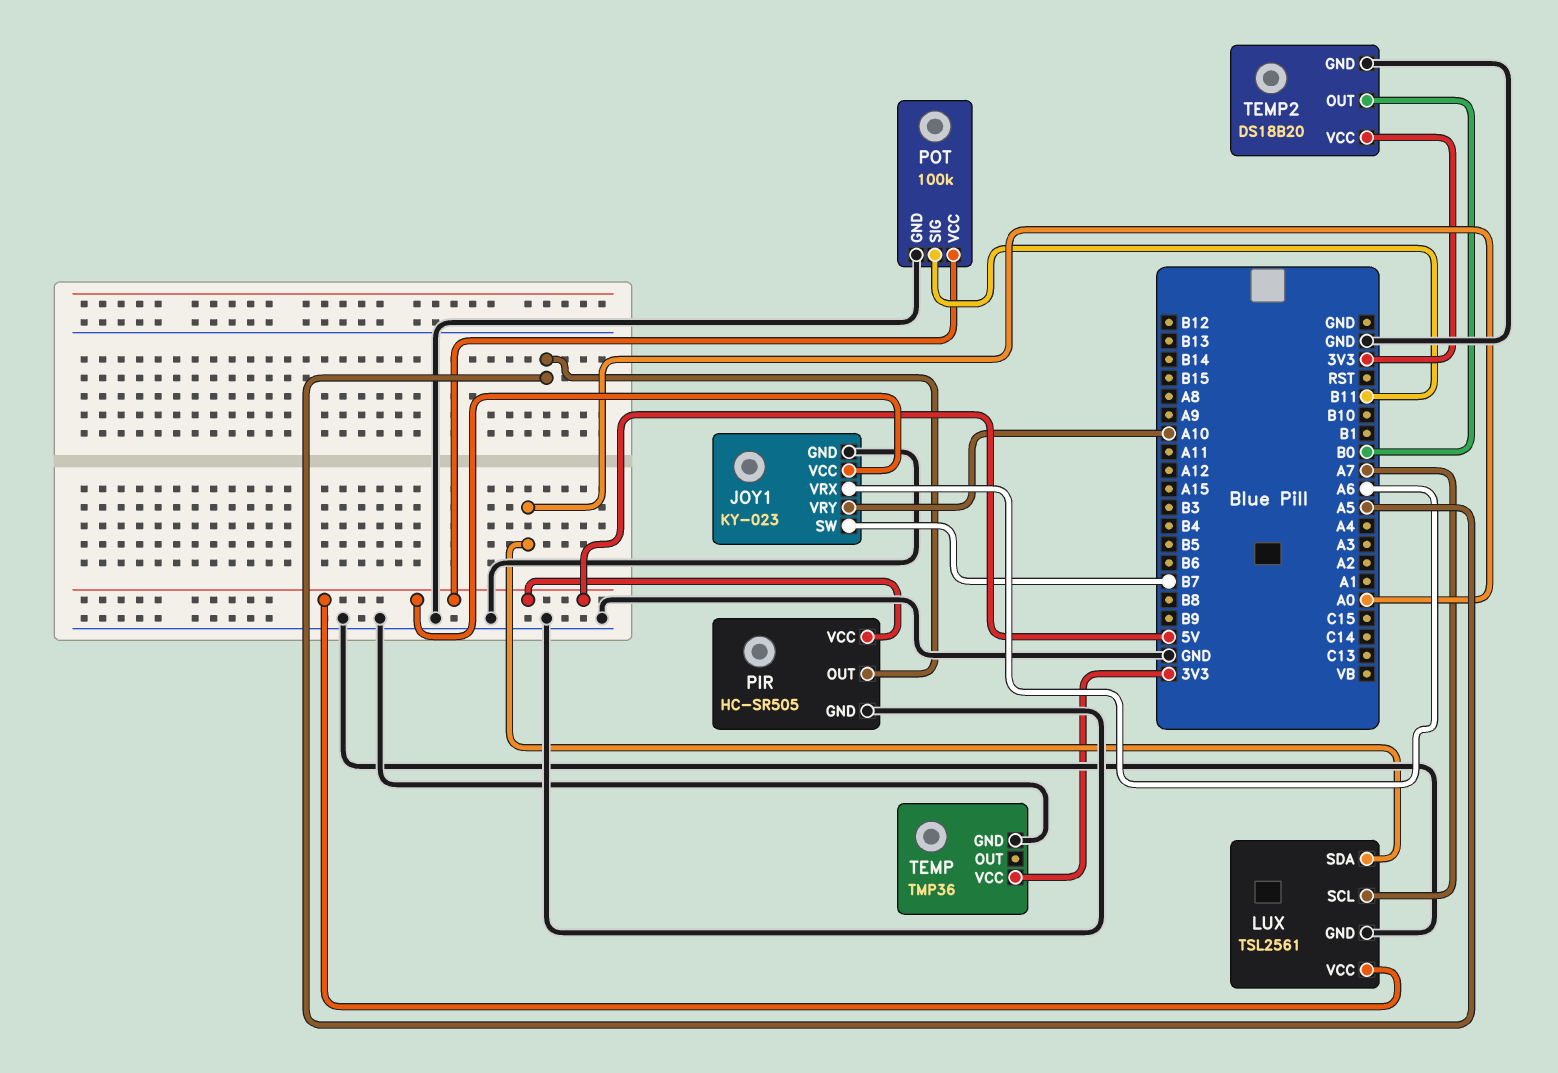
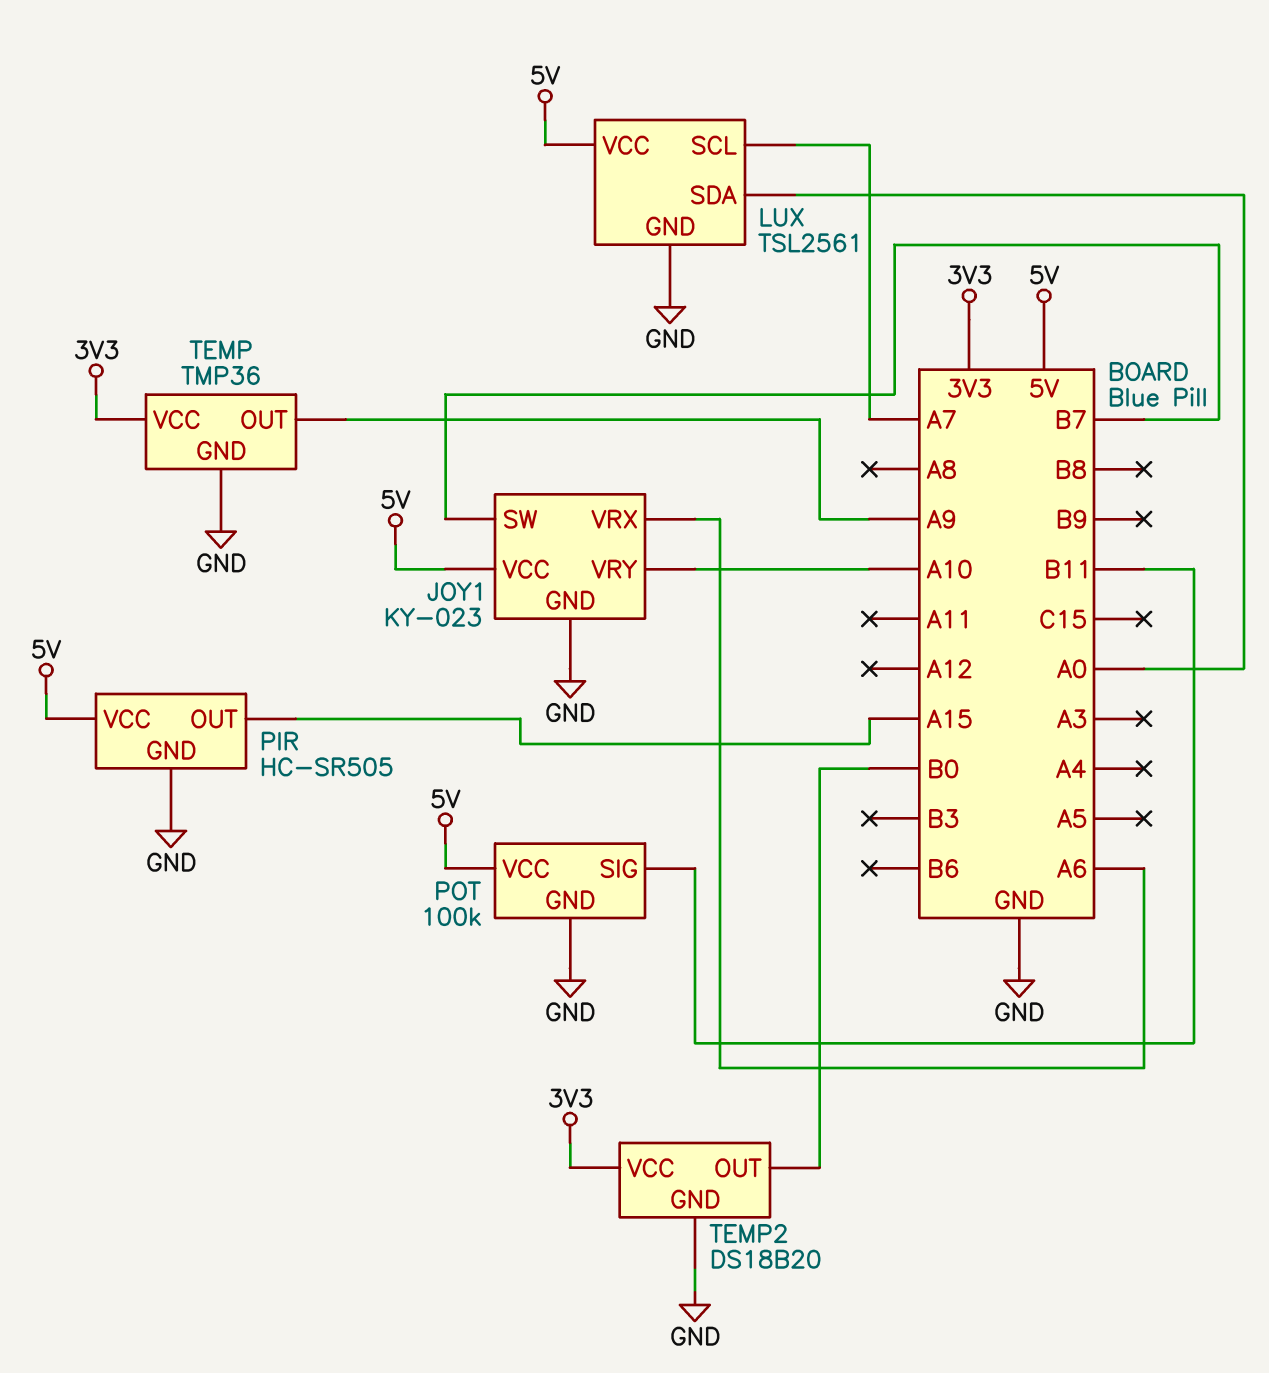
PIR pin OUT: A5 -> A15
TEMP pin OUT: none -> A9

